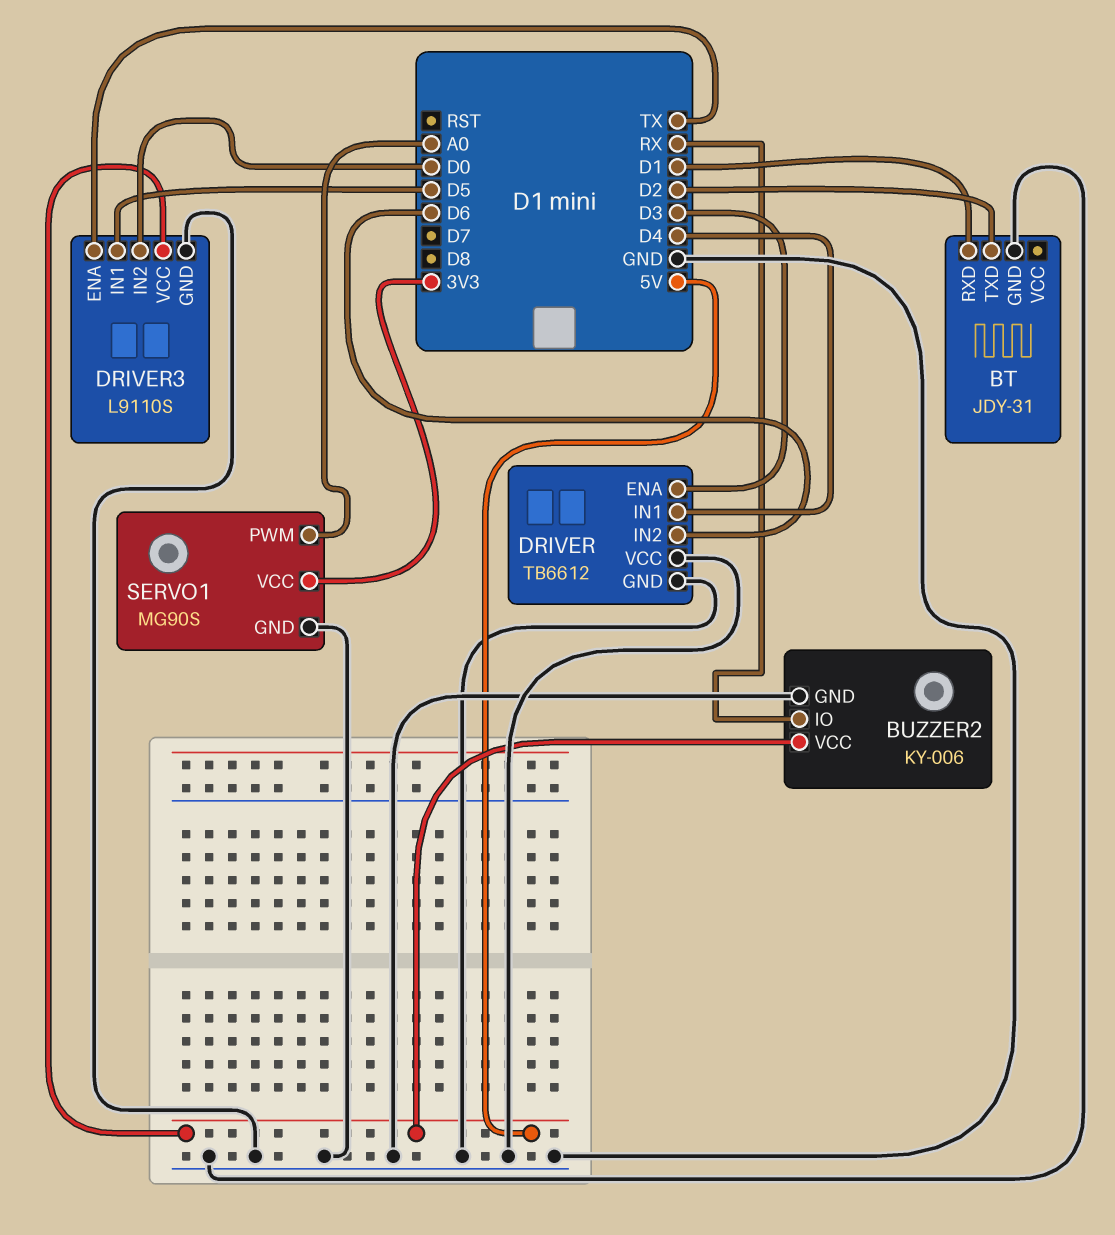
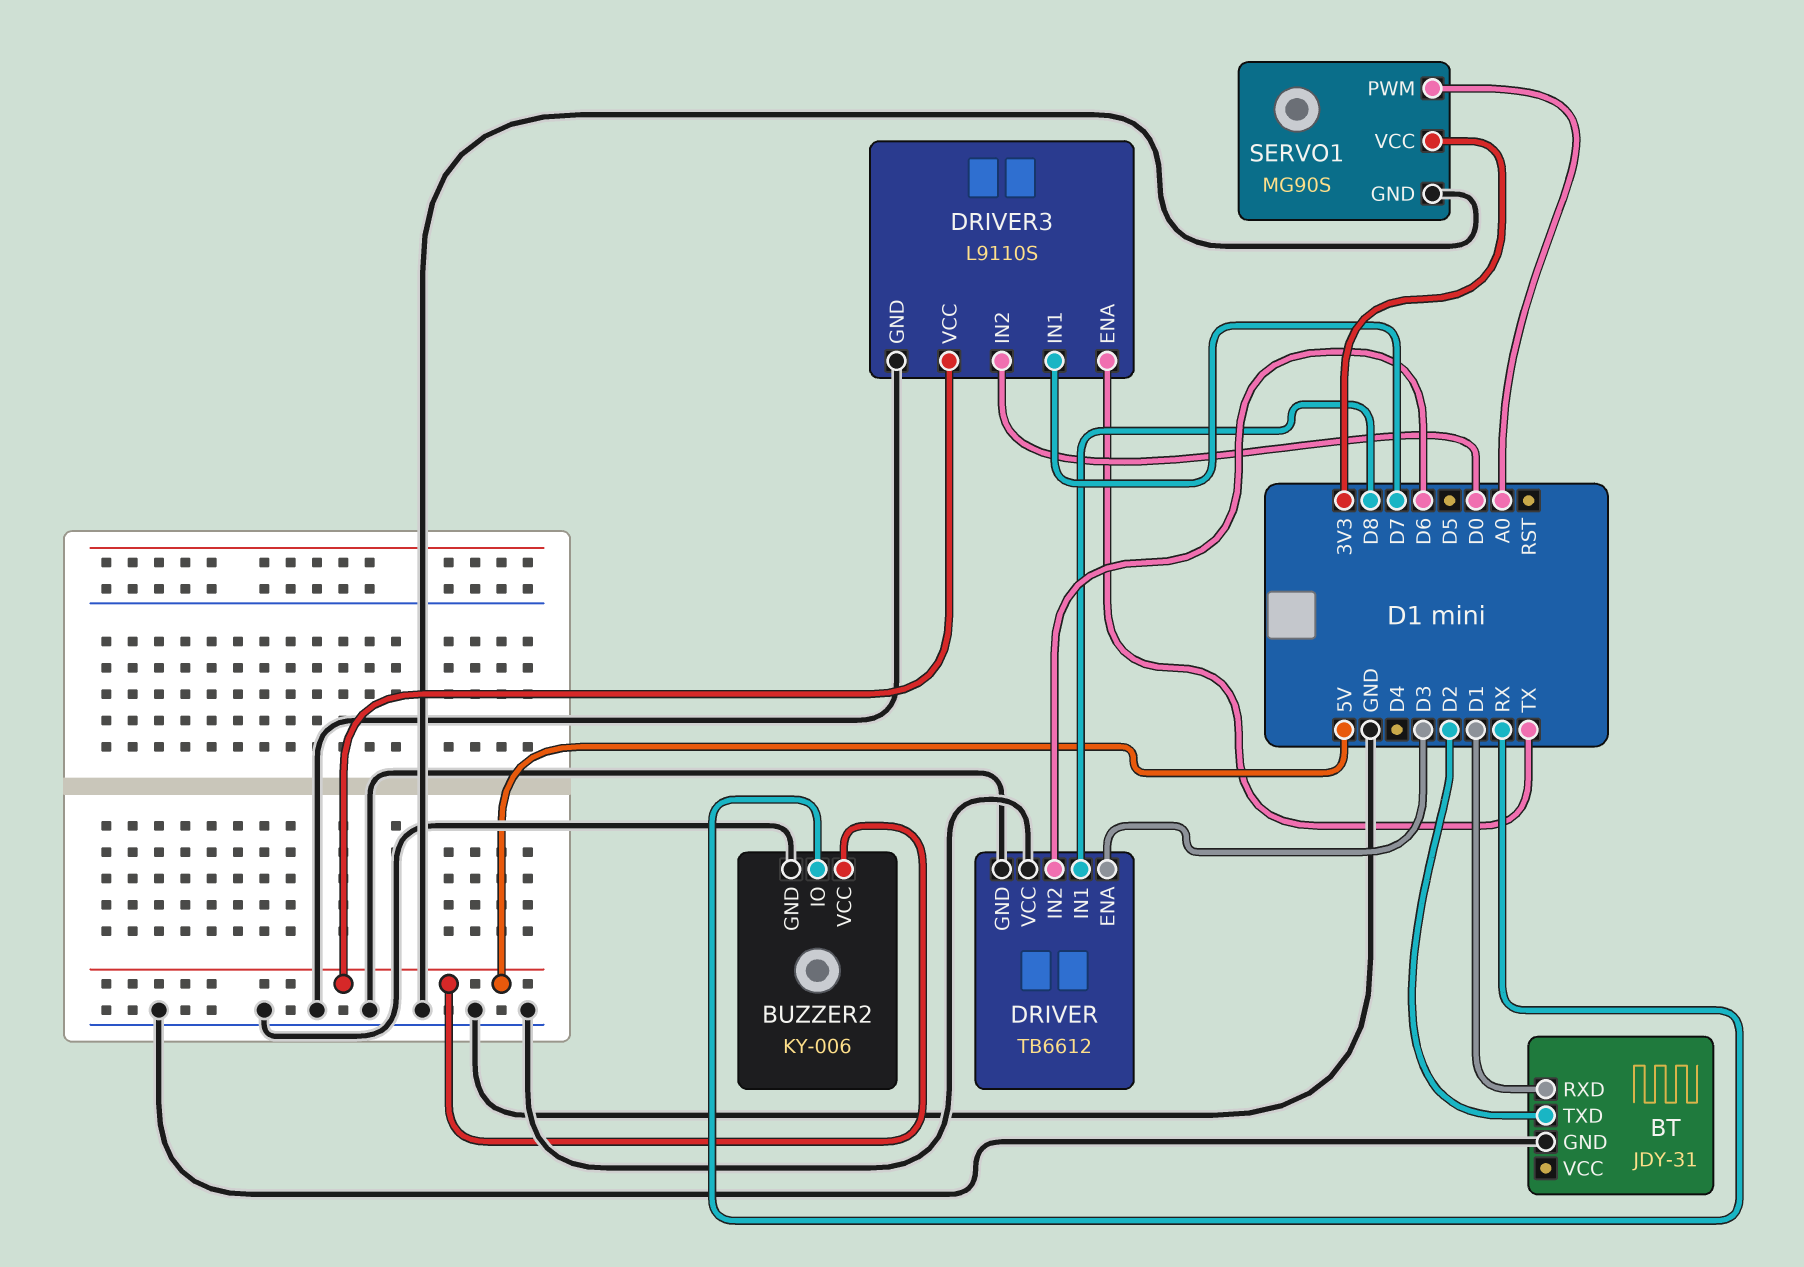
DRIVER pin IN1: D4 -> D8
DRIVER3 pin IN1: D5 -> D7

